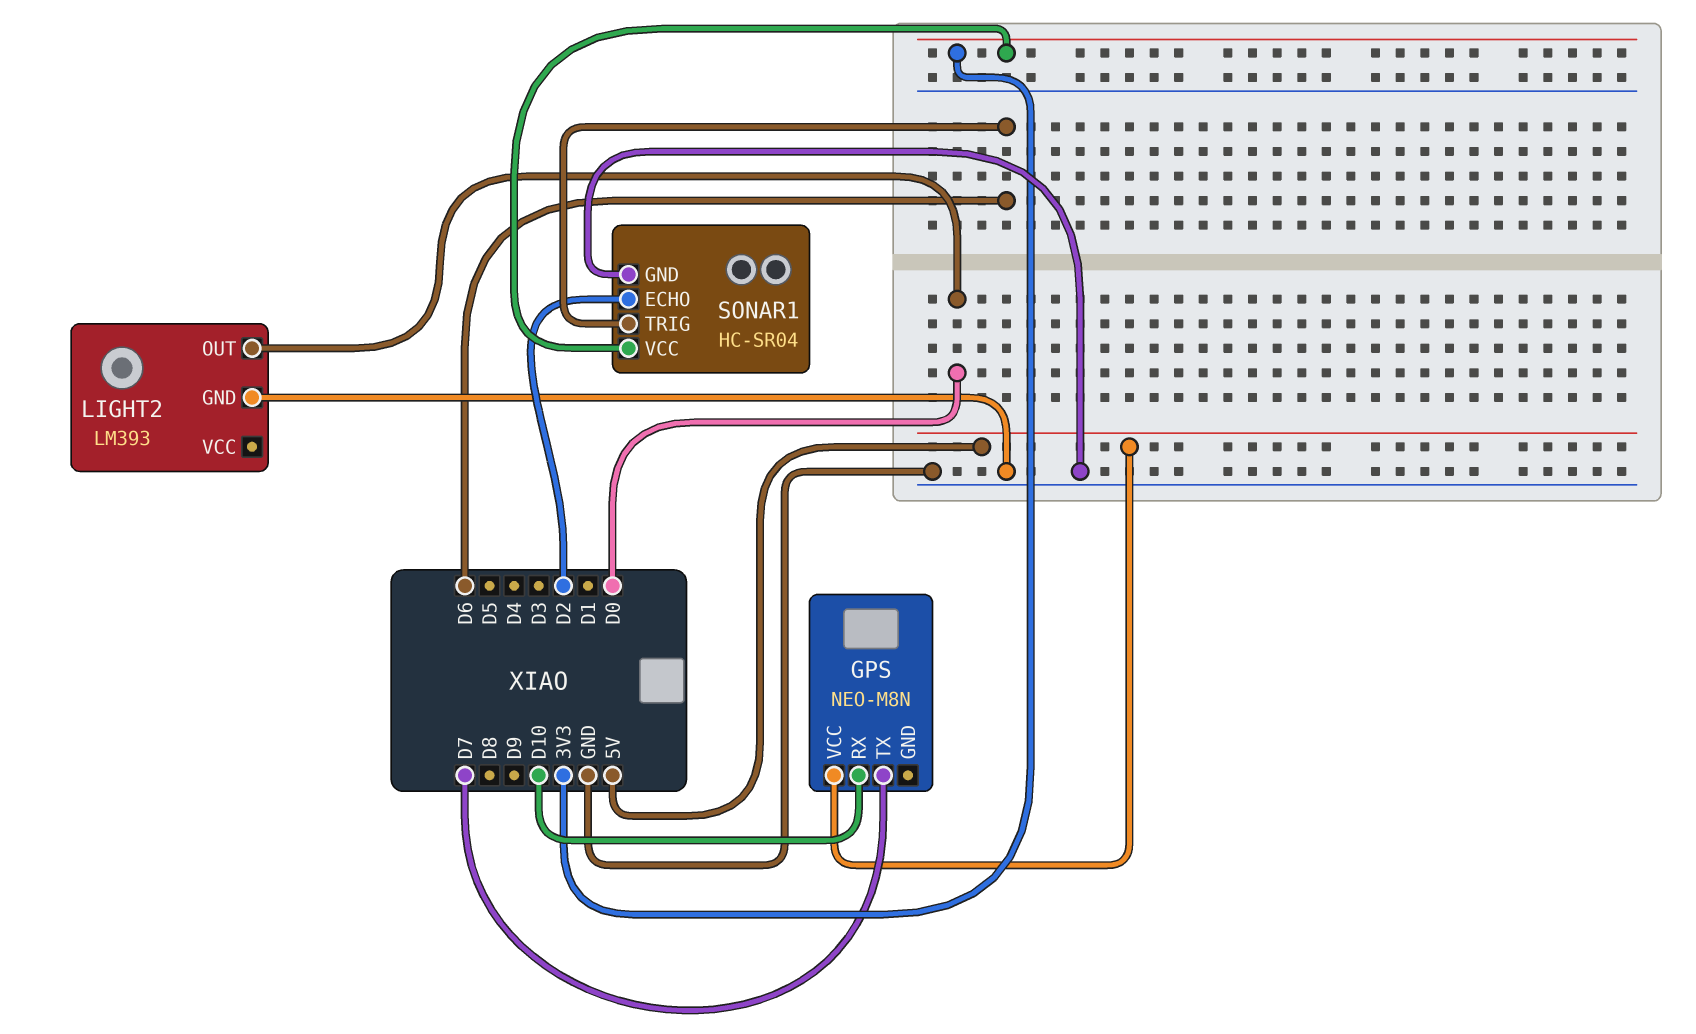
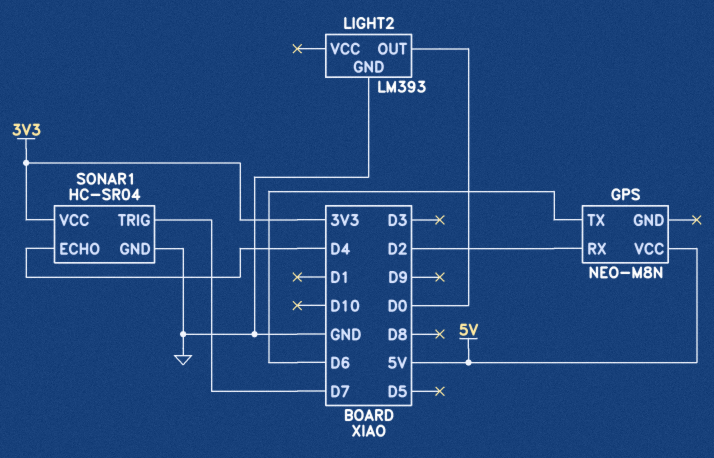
GPS pin RX: D10 -> D2
GPS pin TX: D7 -> D6
SONAR1 pin ECHO: D2 -> D4
SONAR1 pin TRIG: D6 -> D7

